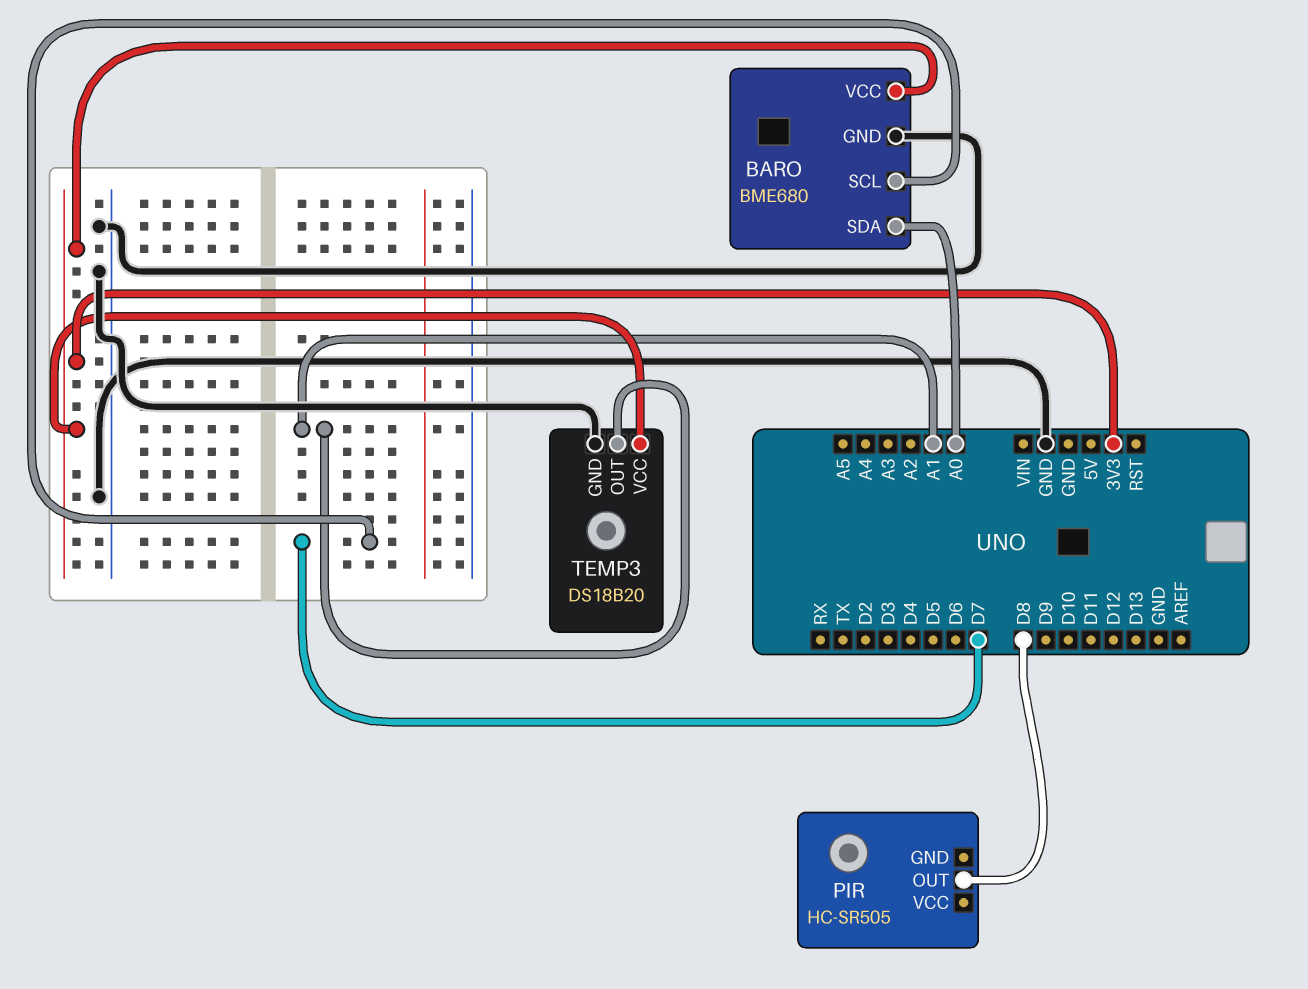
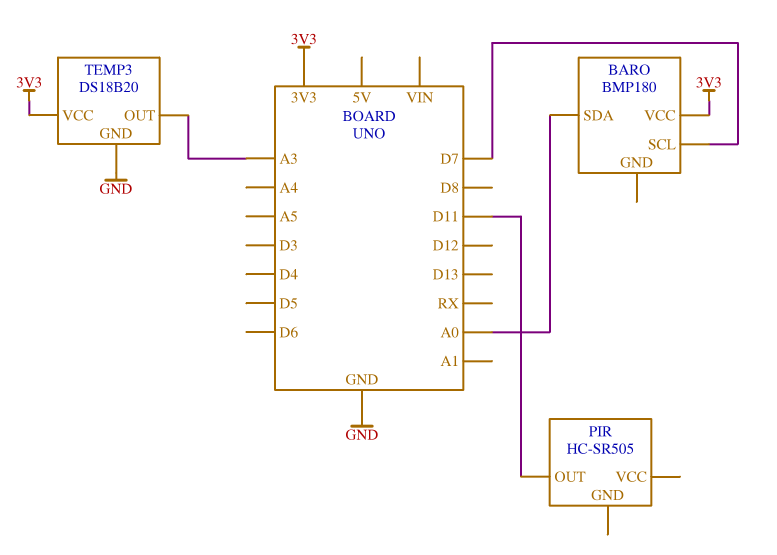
BARO: BME680 -> BMP180
BARO pin GND: GND -> none
PIR pin OUT: D8 -> D11
TEMP3 pin OUT: A1 -> A3

